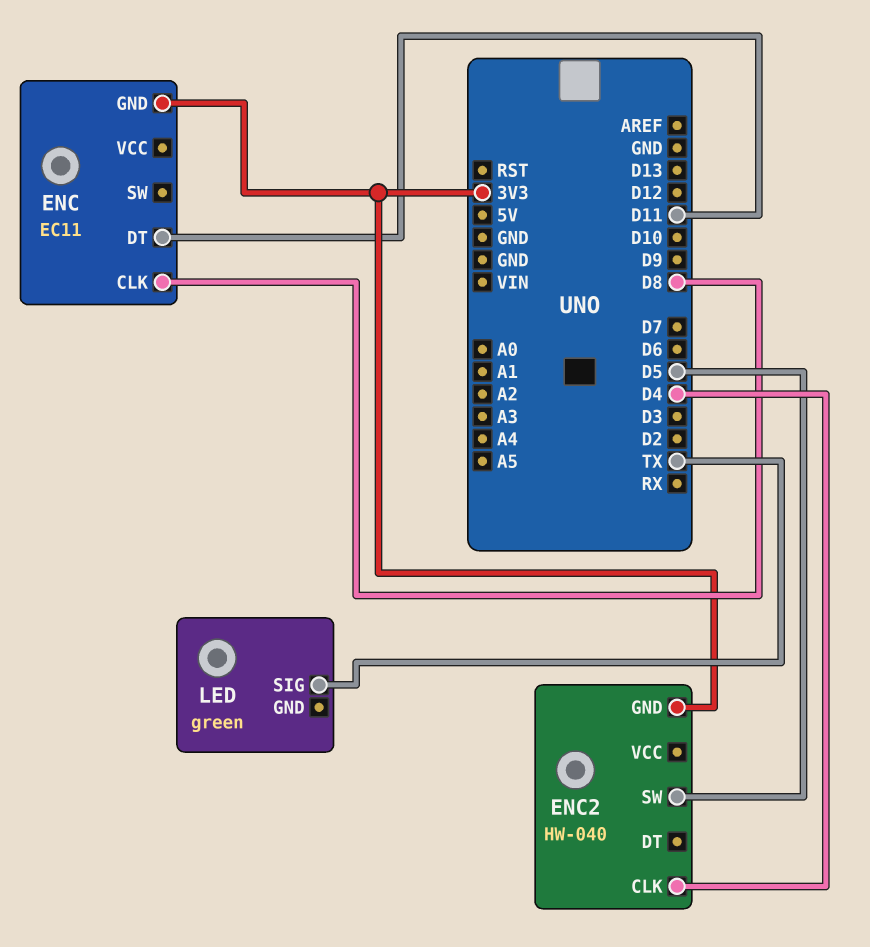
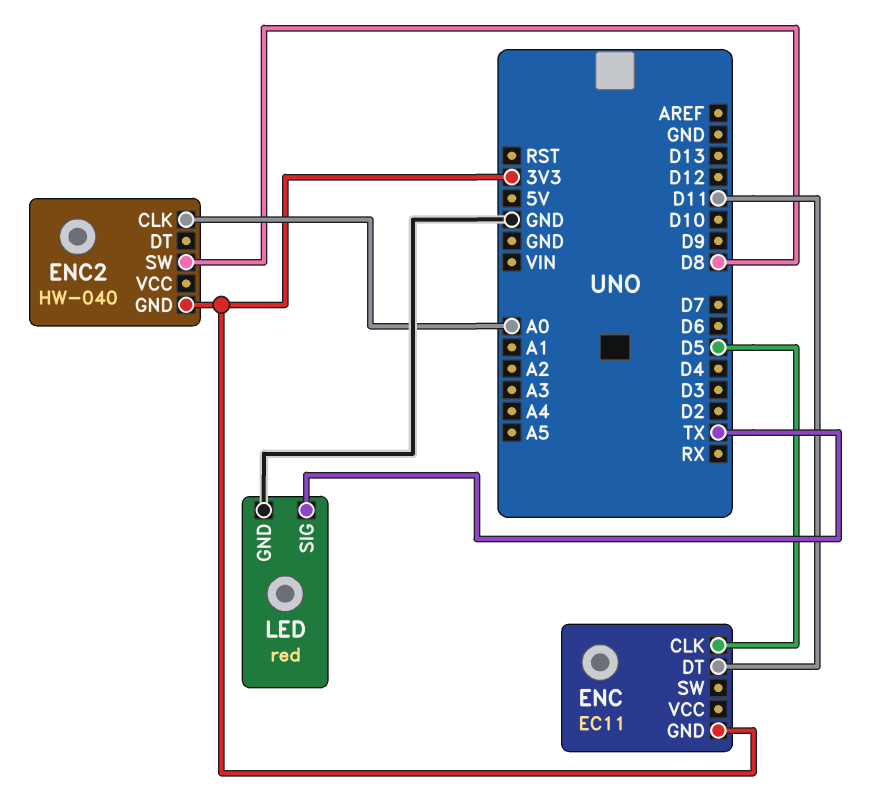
ENC pin CLK: D8 -> D5
ENC2 pin CLK: D4 -> A0
ENC2 pin SW: D5 -> D8
LED: green -> red
LED pin GND: none -> GND

